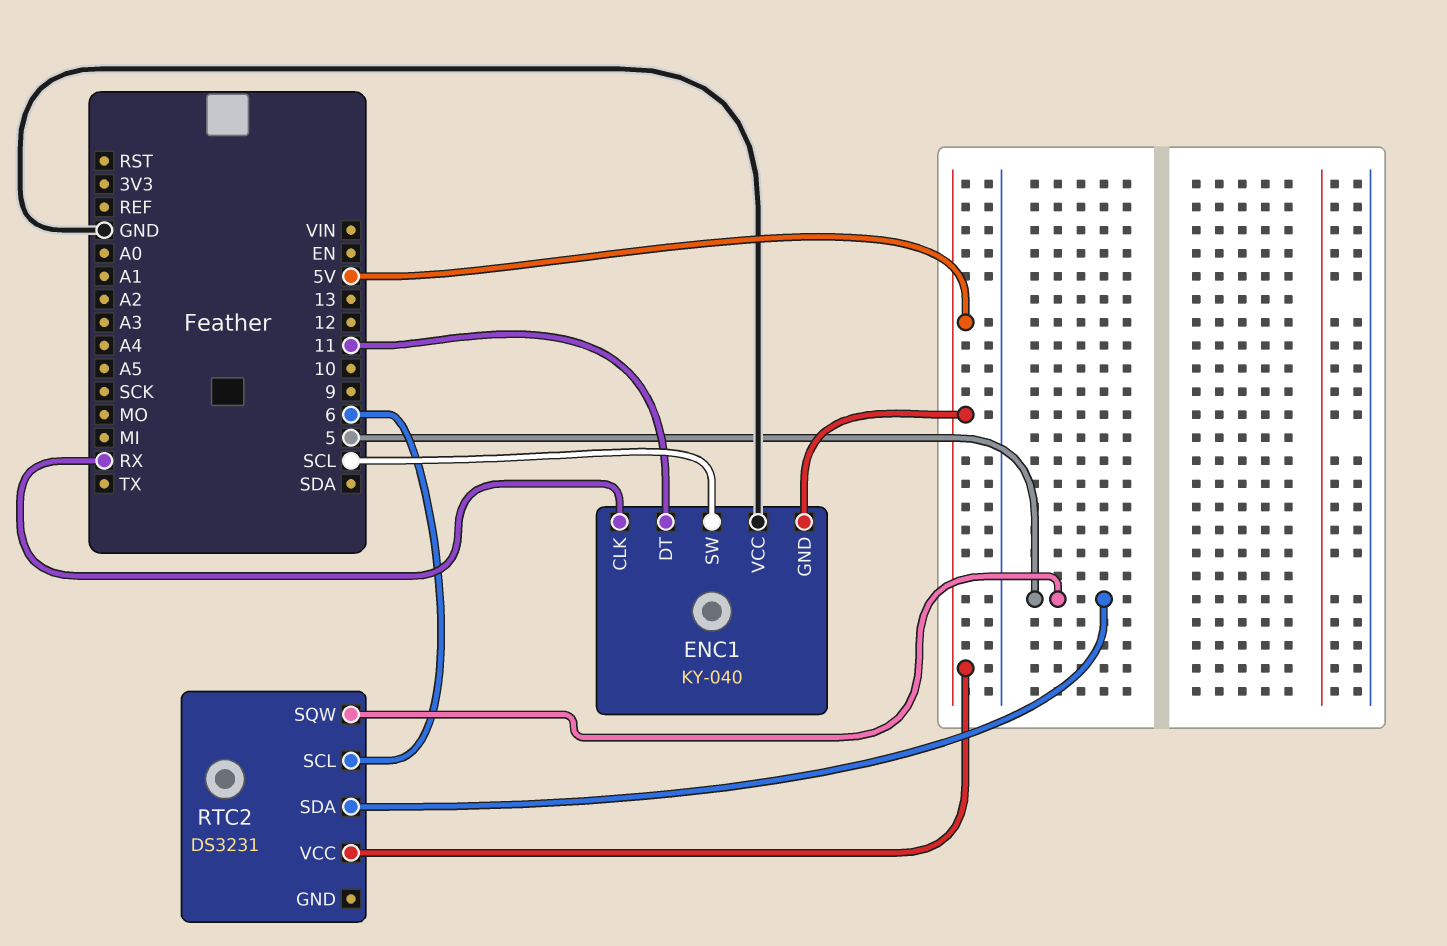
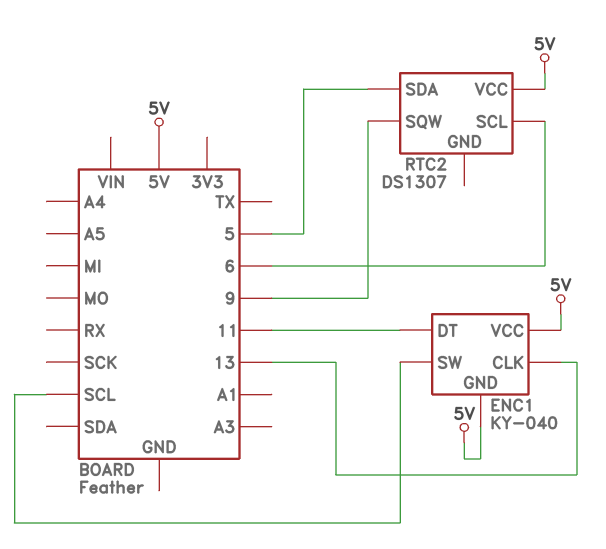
ENC1 pin CLK: RX -> 13
ENC1 pin VCC: GND -> 5V
RTC2: DS3231 -> DS1307
RTC2 pin SQW: 5 -> 9

